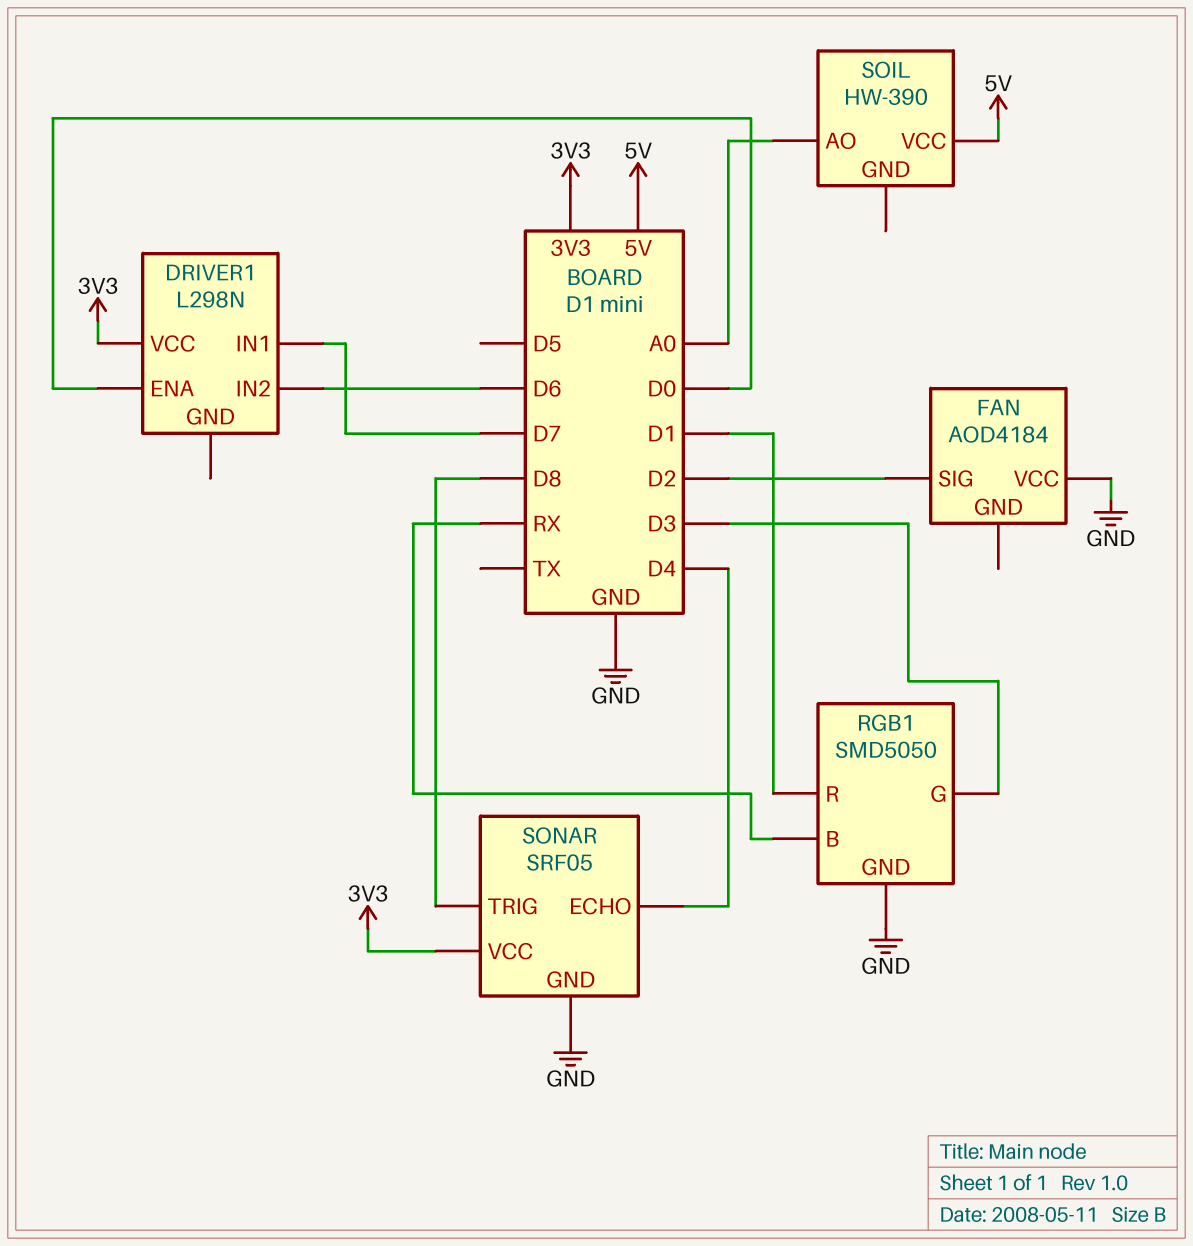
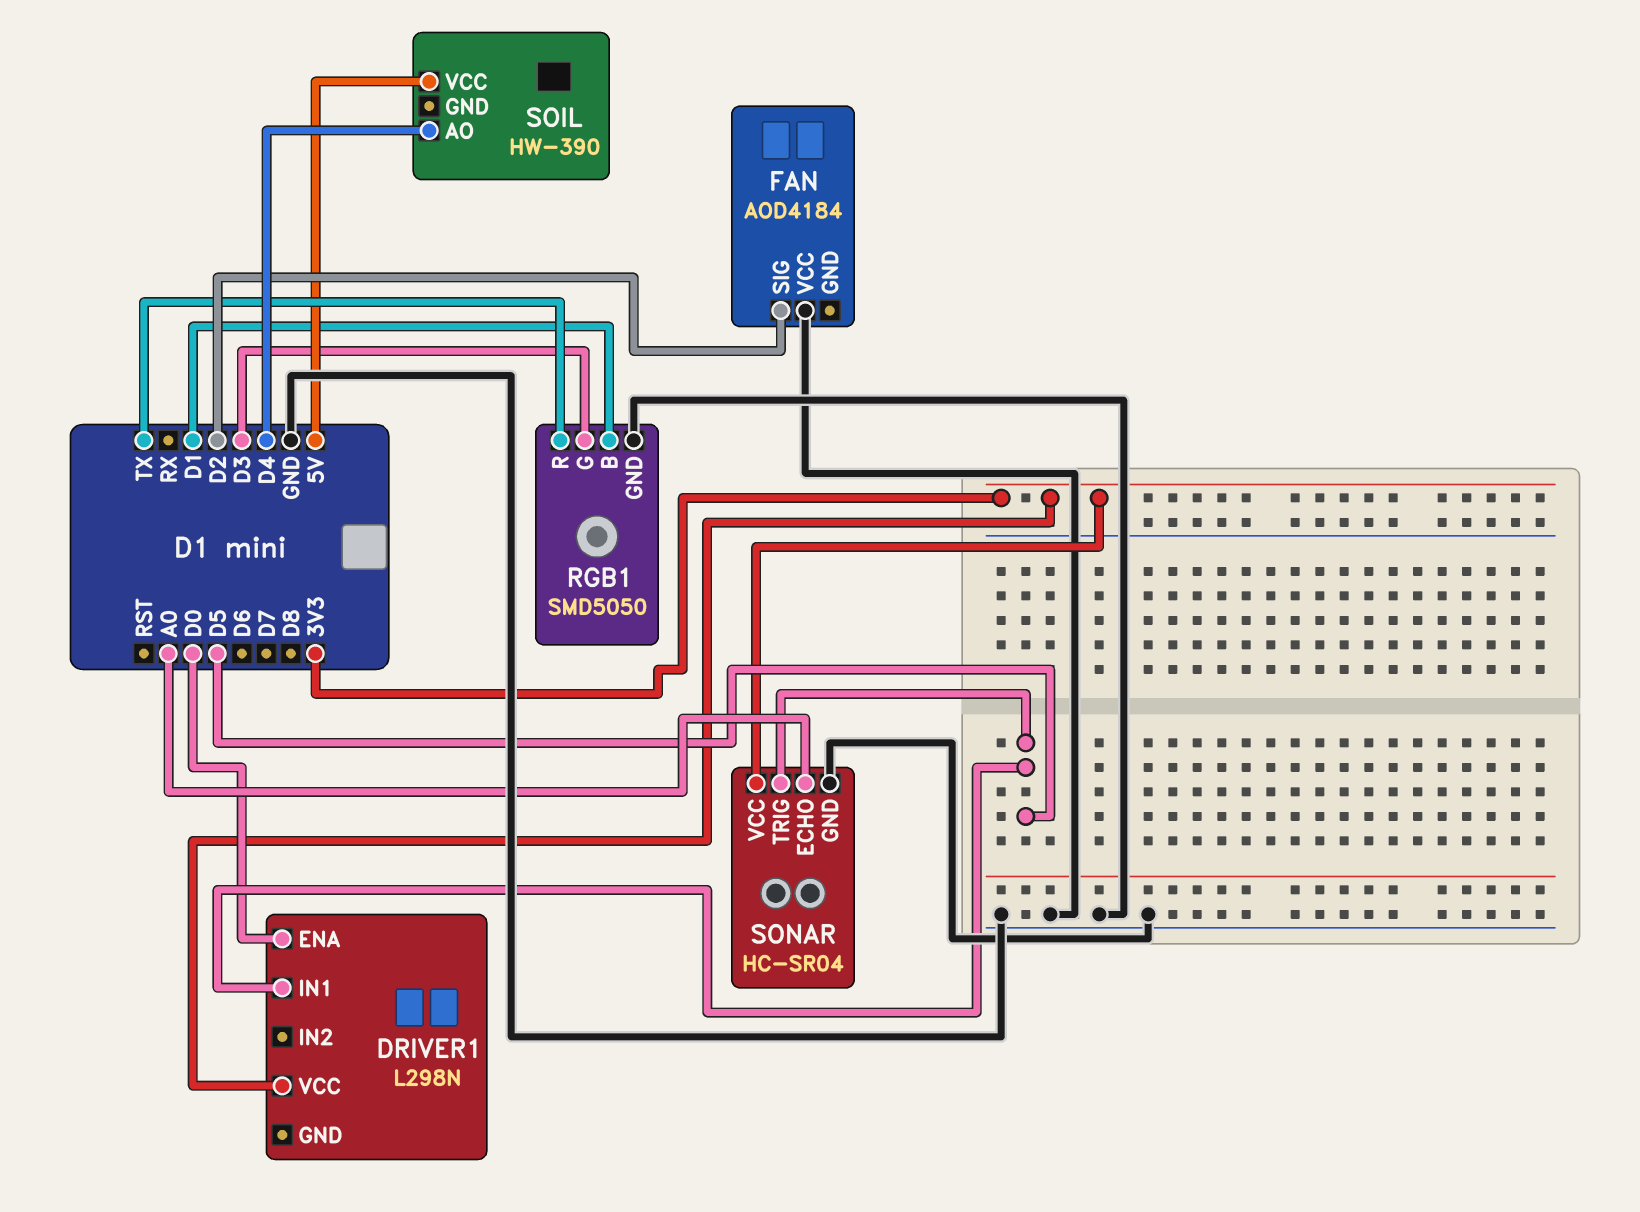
DRIVER1 pin IN1: D7 -> D5
DRIVER1 pin IN2: D6 -> none
RGB1 pin B: RX -> D1
RGB1 pin R: D1 -> TX
SOIL pin AO: A0 -> D4
SONAR: SRF05 -> HC-SR04
SONAR pin ECHO: D4 -> A0
SONAR pin TRIG: D8 -> D5

